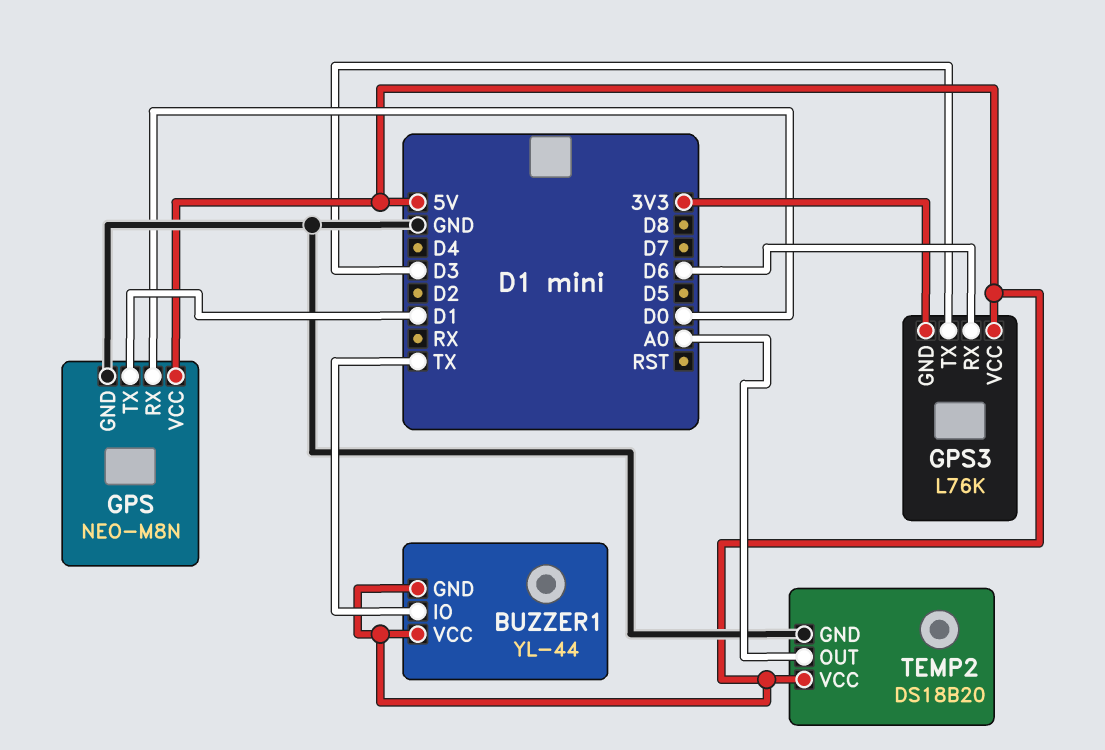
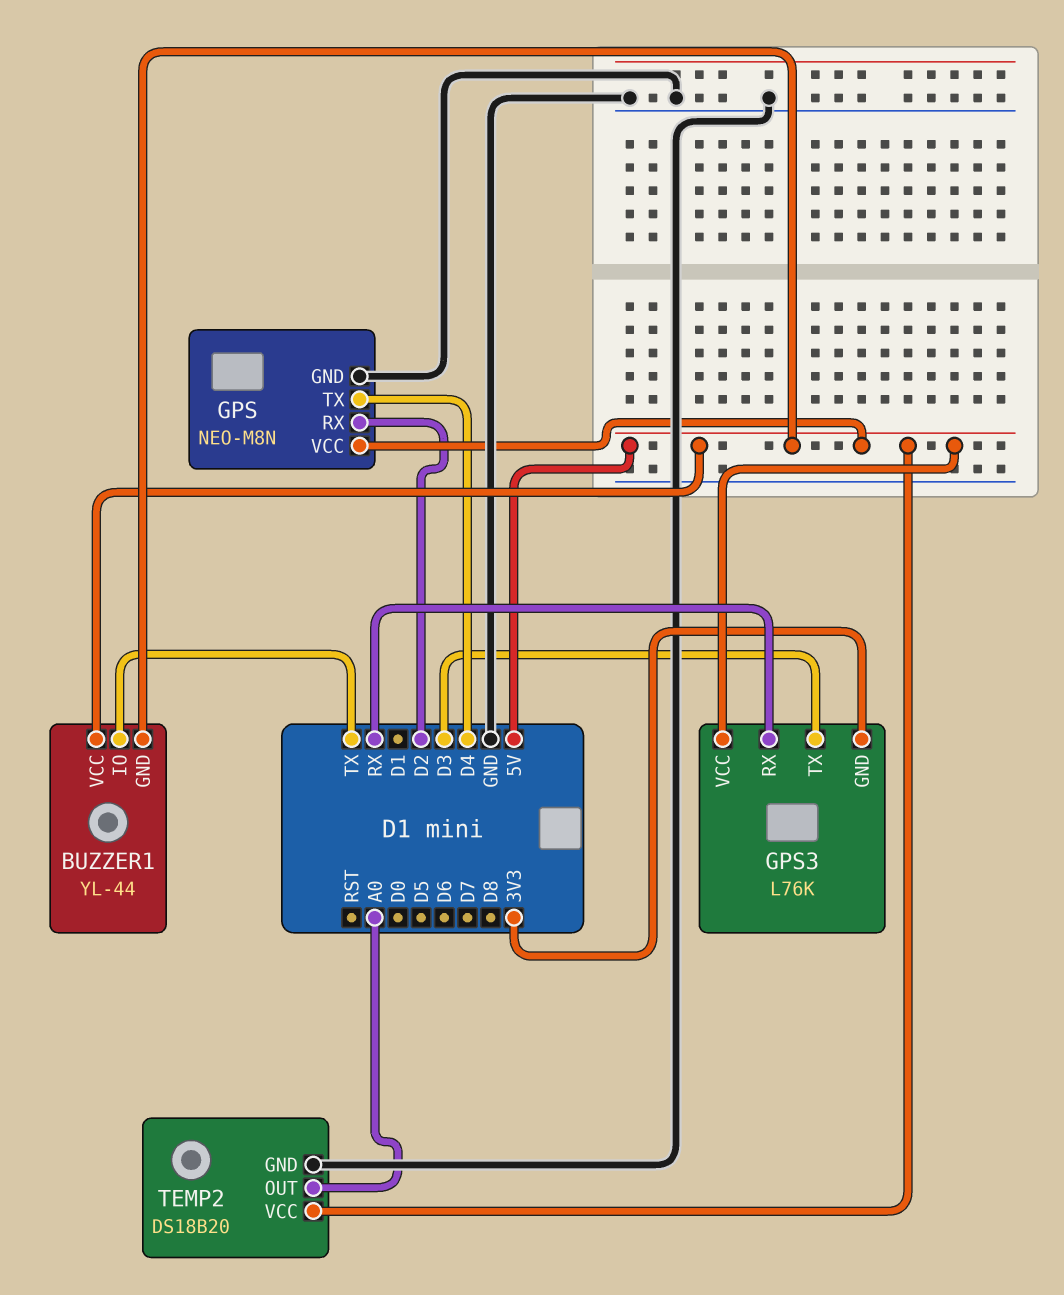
GPS pin RX: D0 -> D2
GPS pin TX: D1 -> D4
GPS3 pin RX: D6 -> RX

